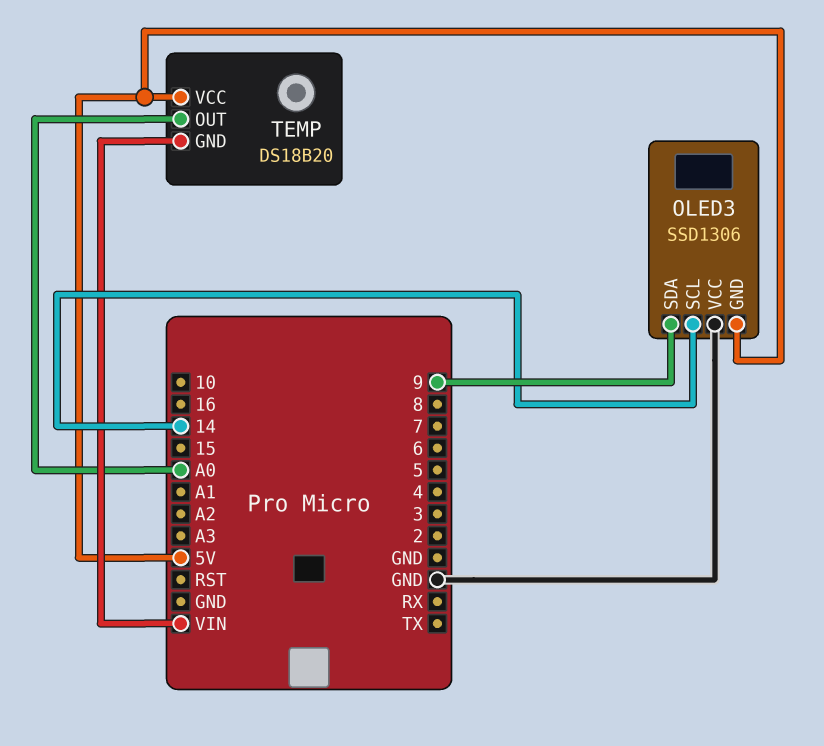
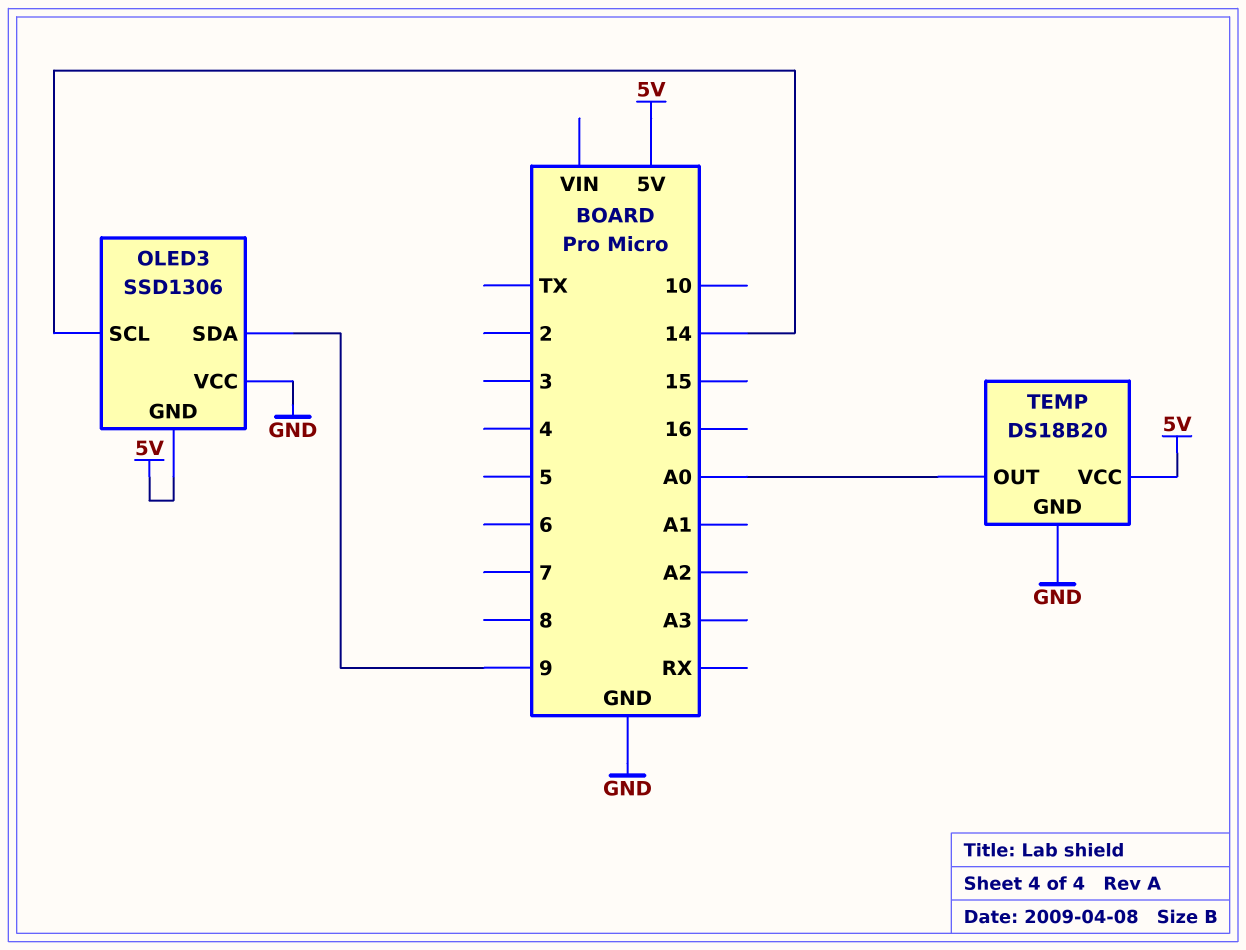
TEMP pin GND: VIN -> GND

